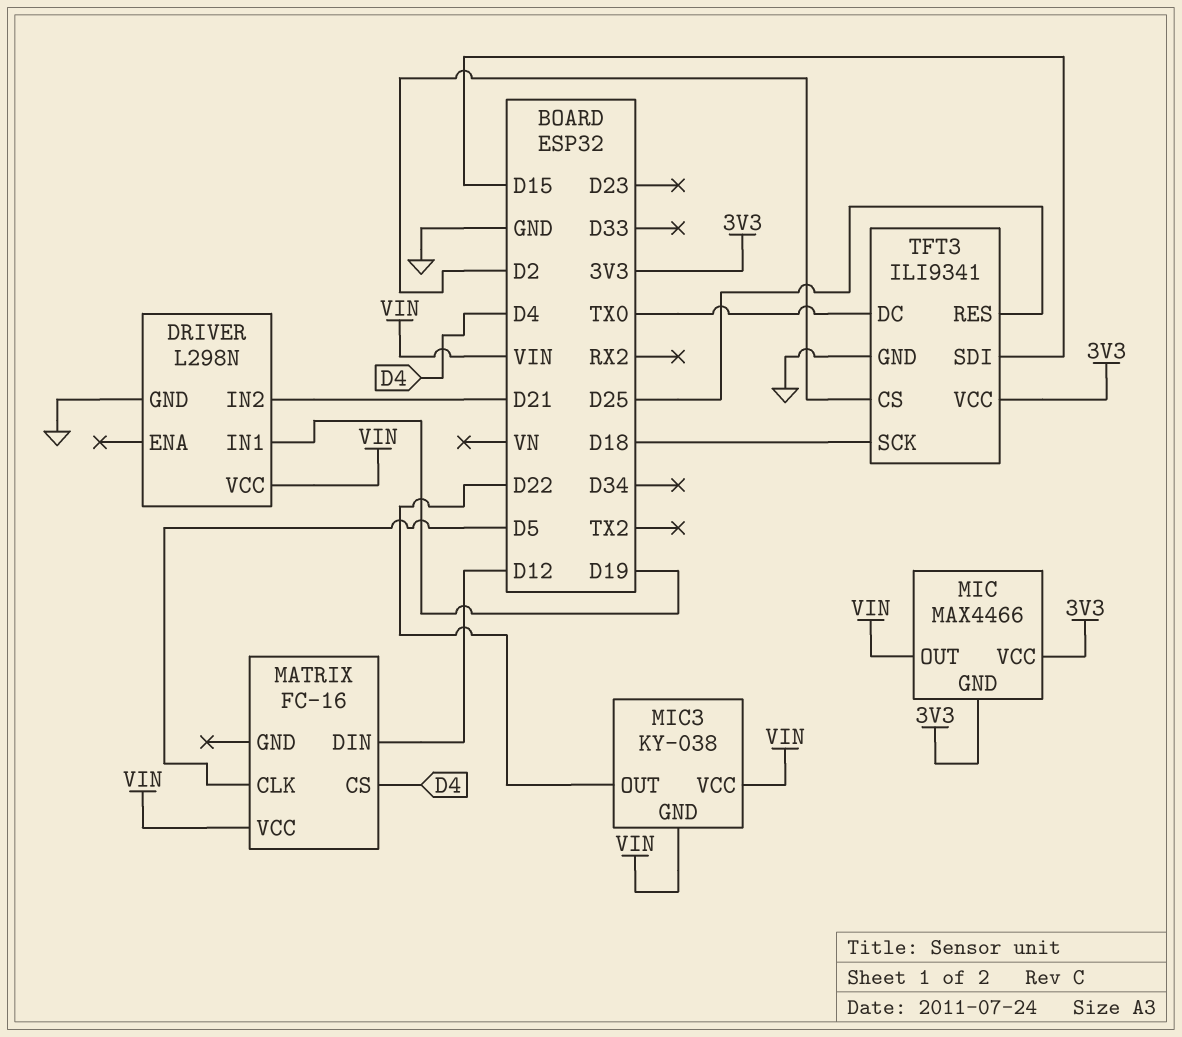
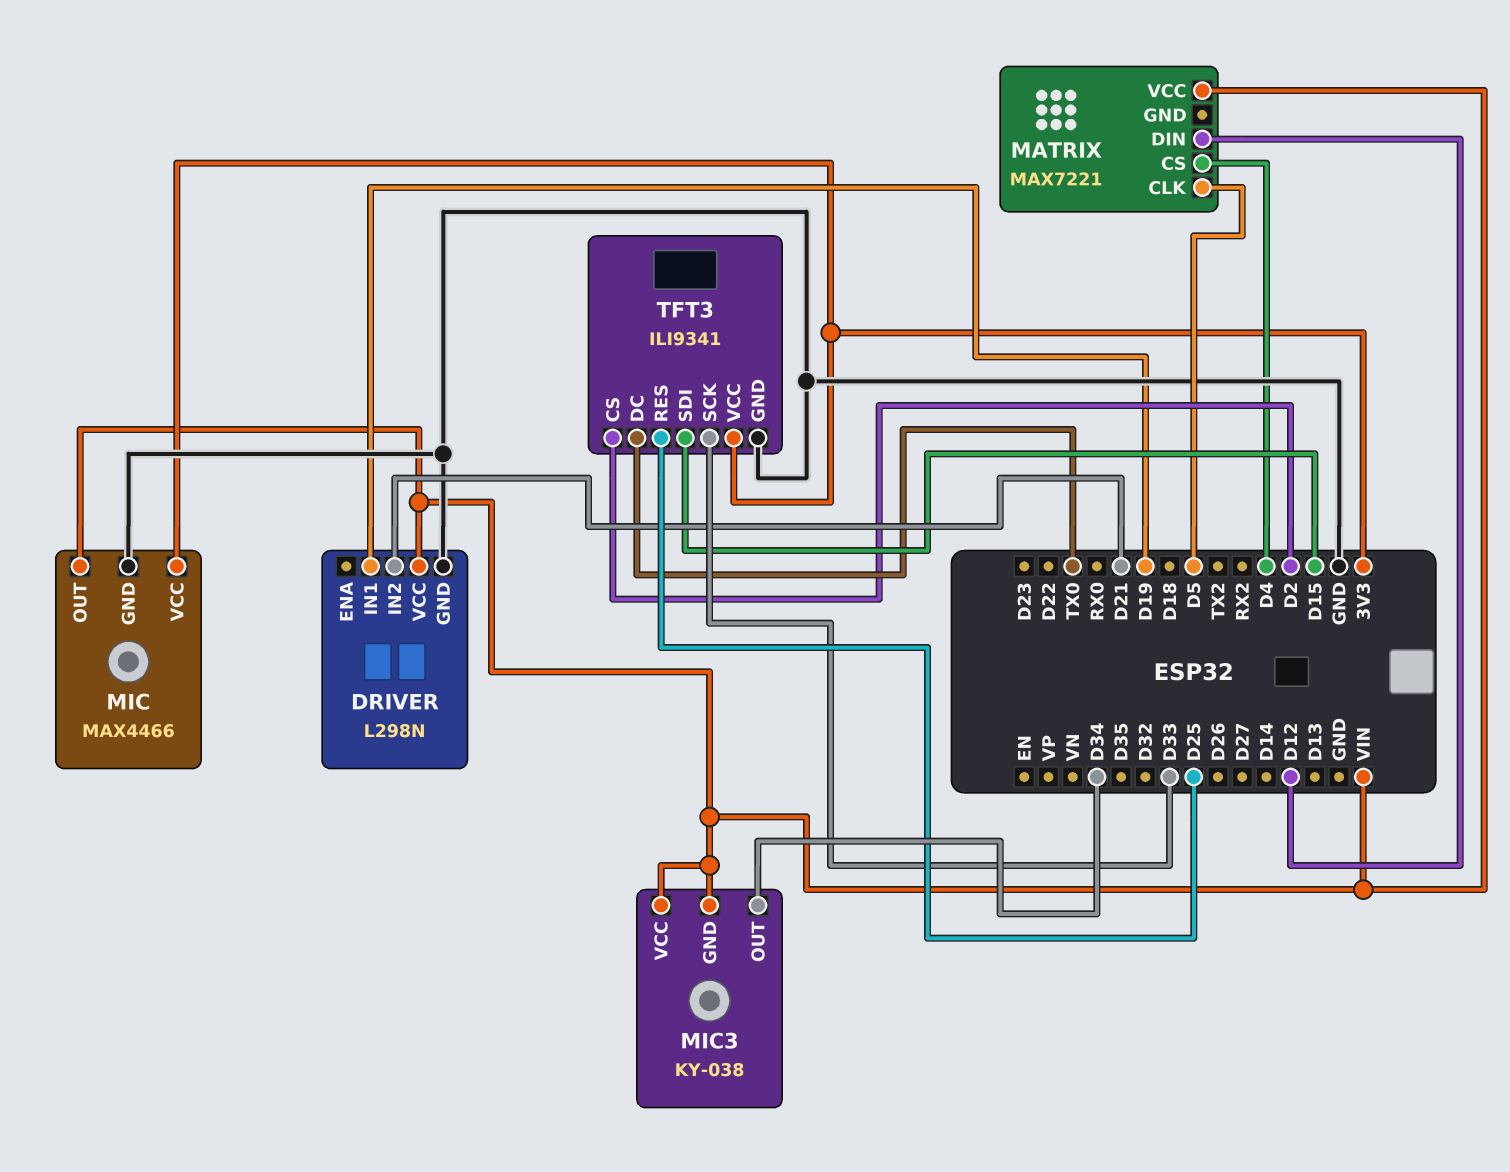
MATRIX: FC-16 -> MAX7221
MIC pin GND: 3V3 -> GND
MIC3 pin OUT: D22 -> D34
TFT3 pin SCK: D18 -> D33

